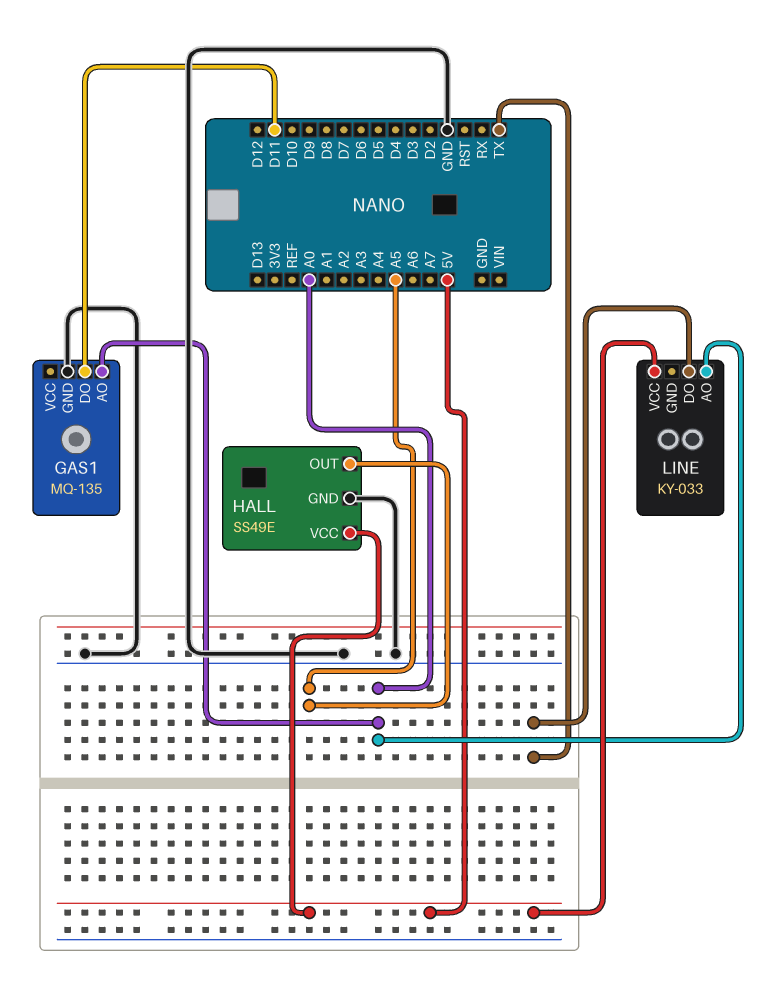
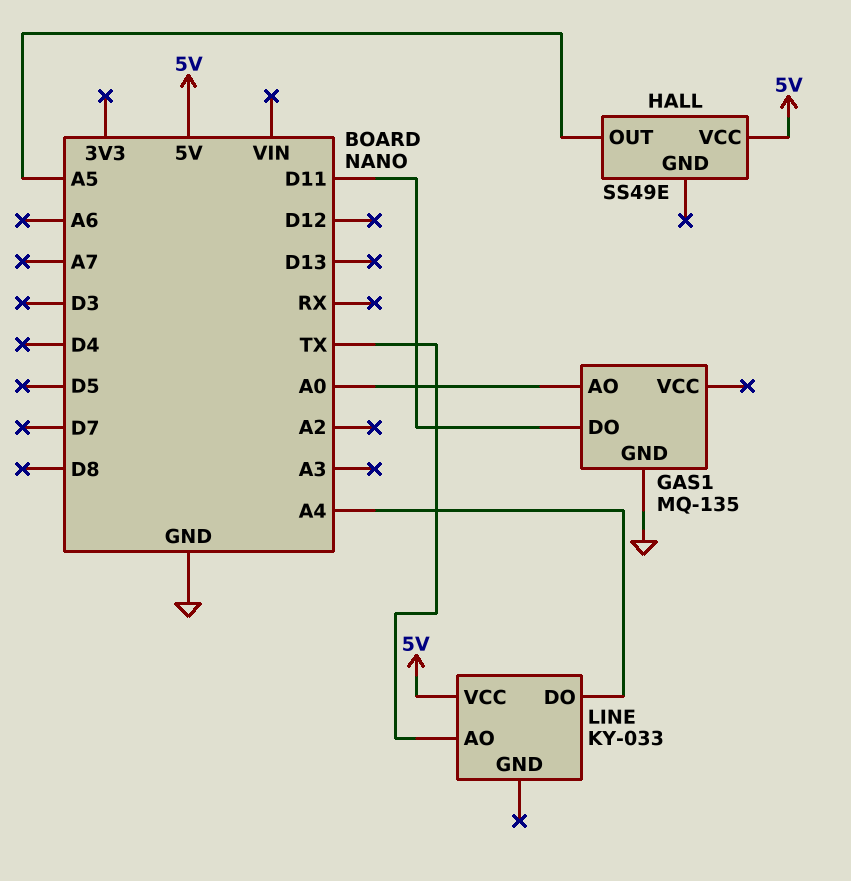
HALL pin GND: GND -> none
LINE pin AO: A0 -> TX
LINE pin DO: TX -> A4

